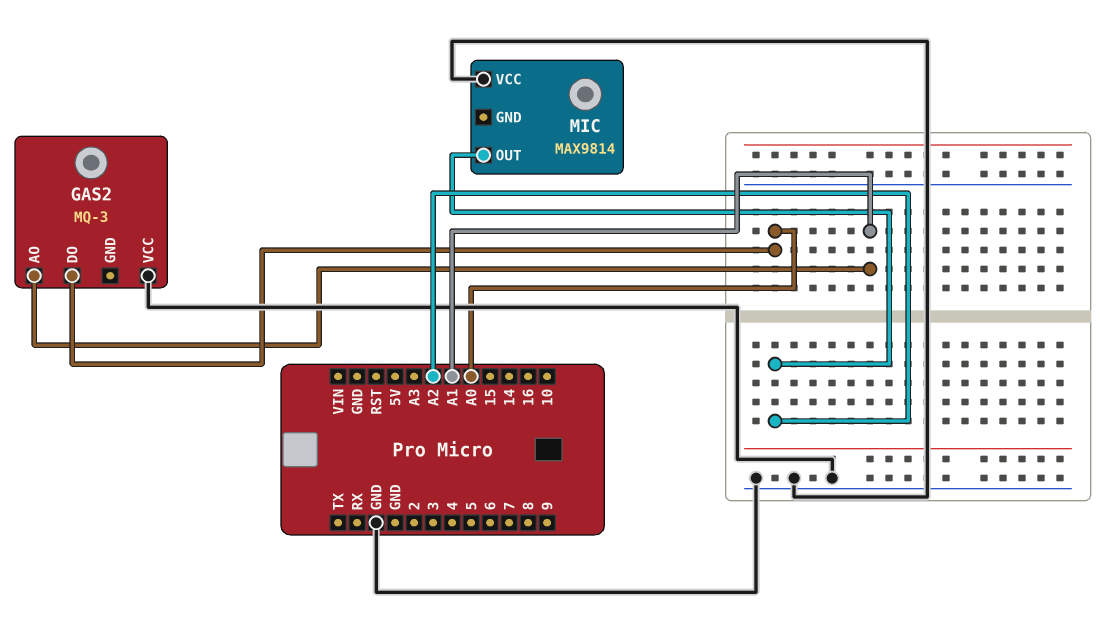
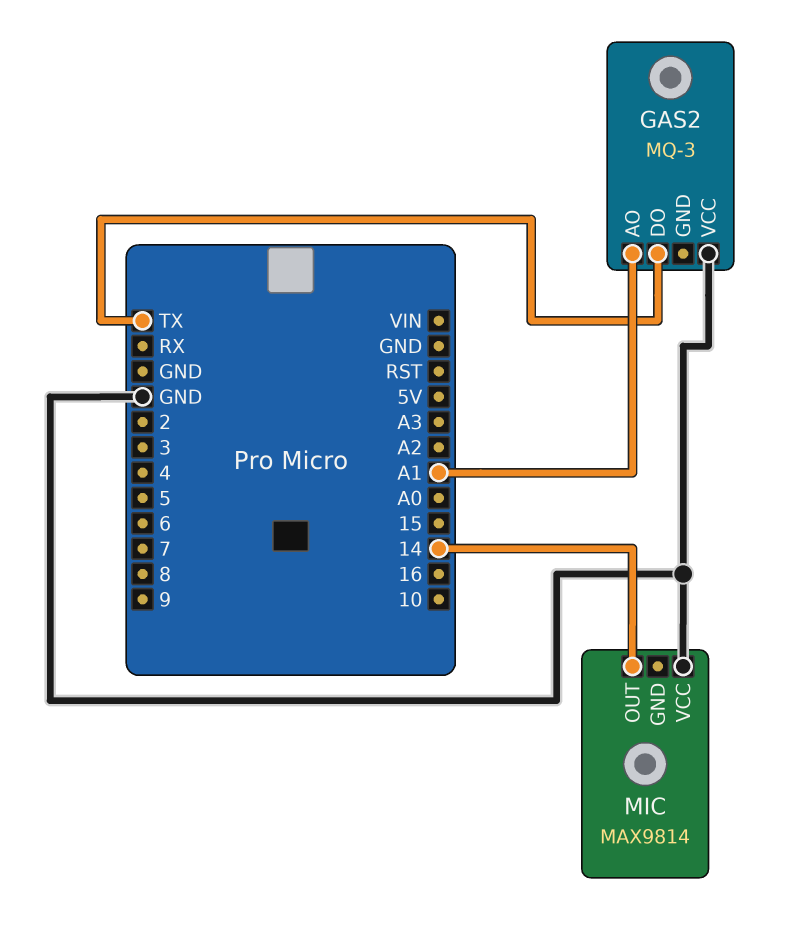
GAS2 pin DO: A0 -> TX
MIC pin OUT: A2 -> 14

